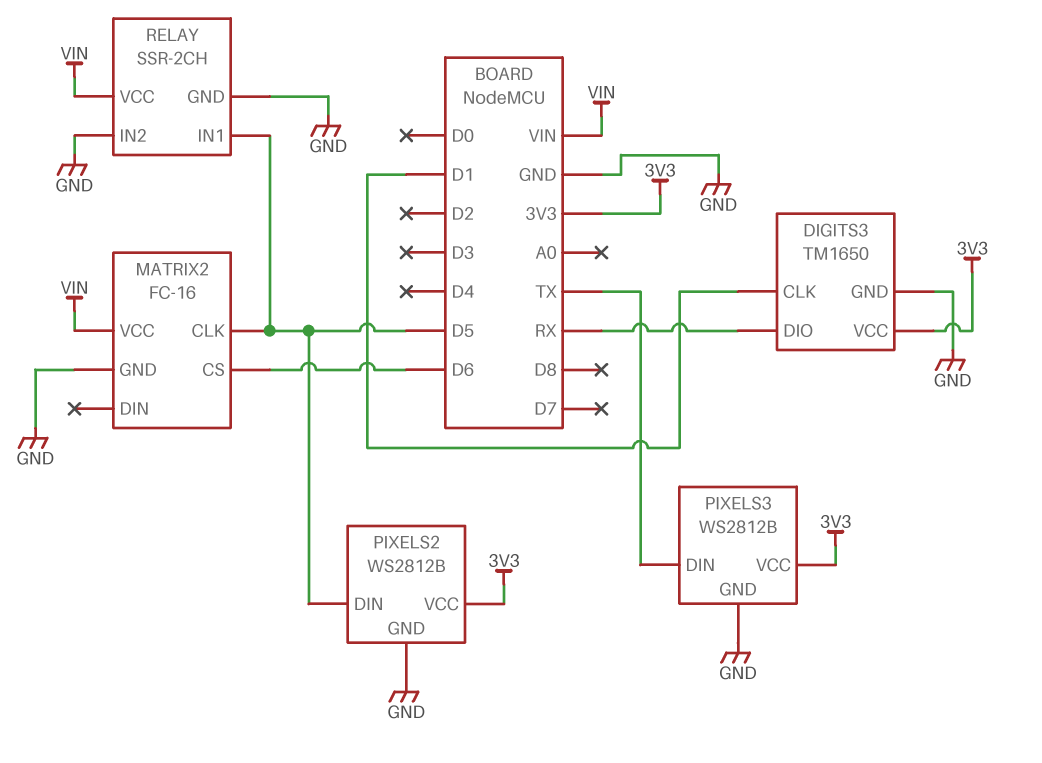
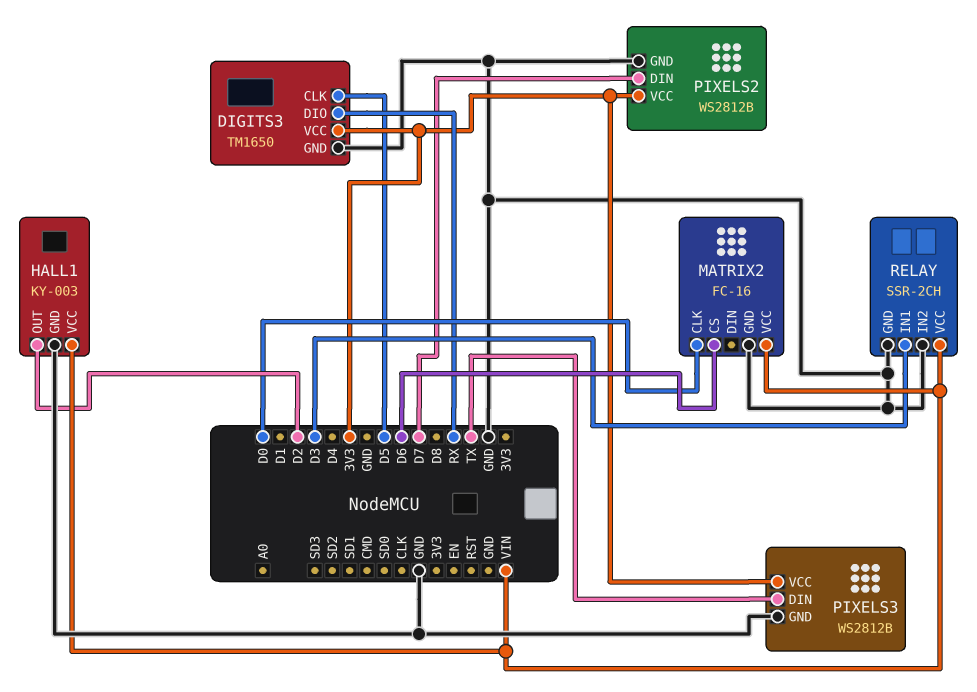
DIGITS3 pin CLK: D1 -> D5
HALL1: none -> KY-003
HALL1 pin GND: none -> GND
HALL1 pin OUT: none -> D2
HALL1 pin VCC: none -> VIN
MATRIX2 pin CLK: D5 -> D0
PIXELS2 pin DIN: D5 -> D7
RELAY pin IN1: D5 -> D3

